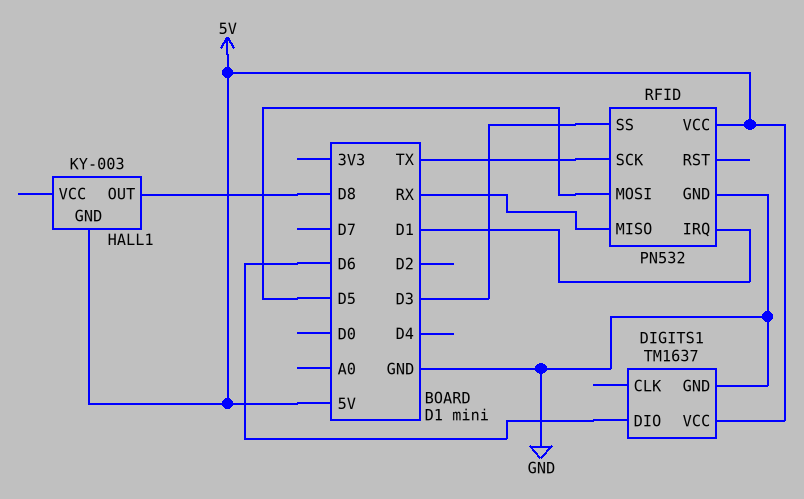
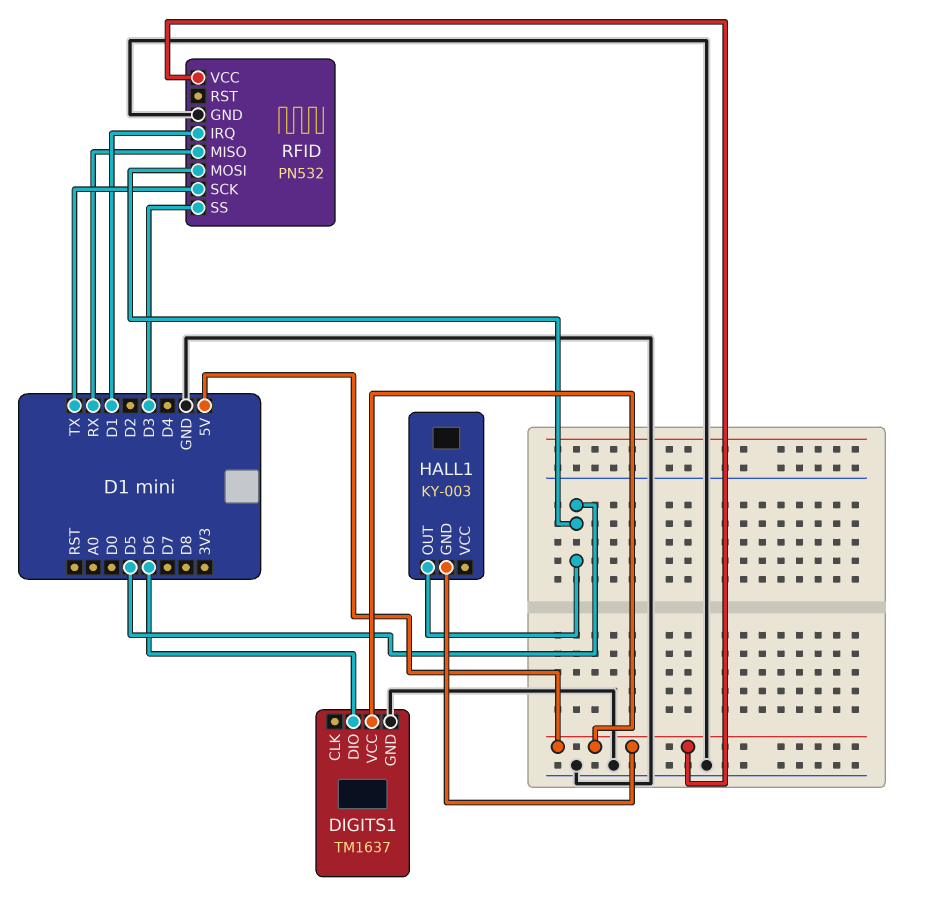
HALL1 pin OUT: D8 -> D5

